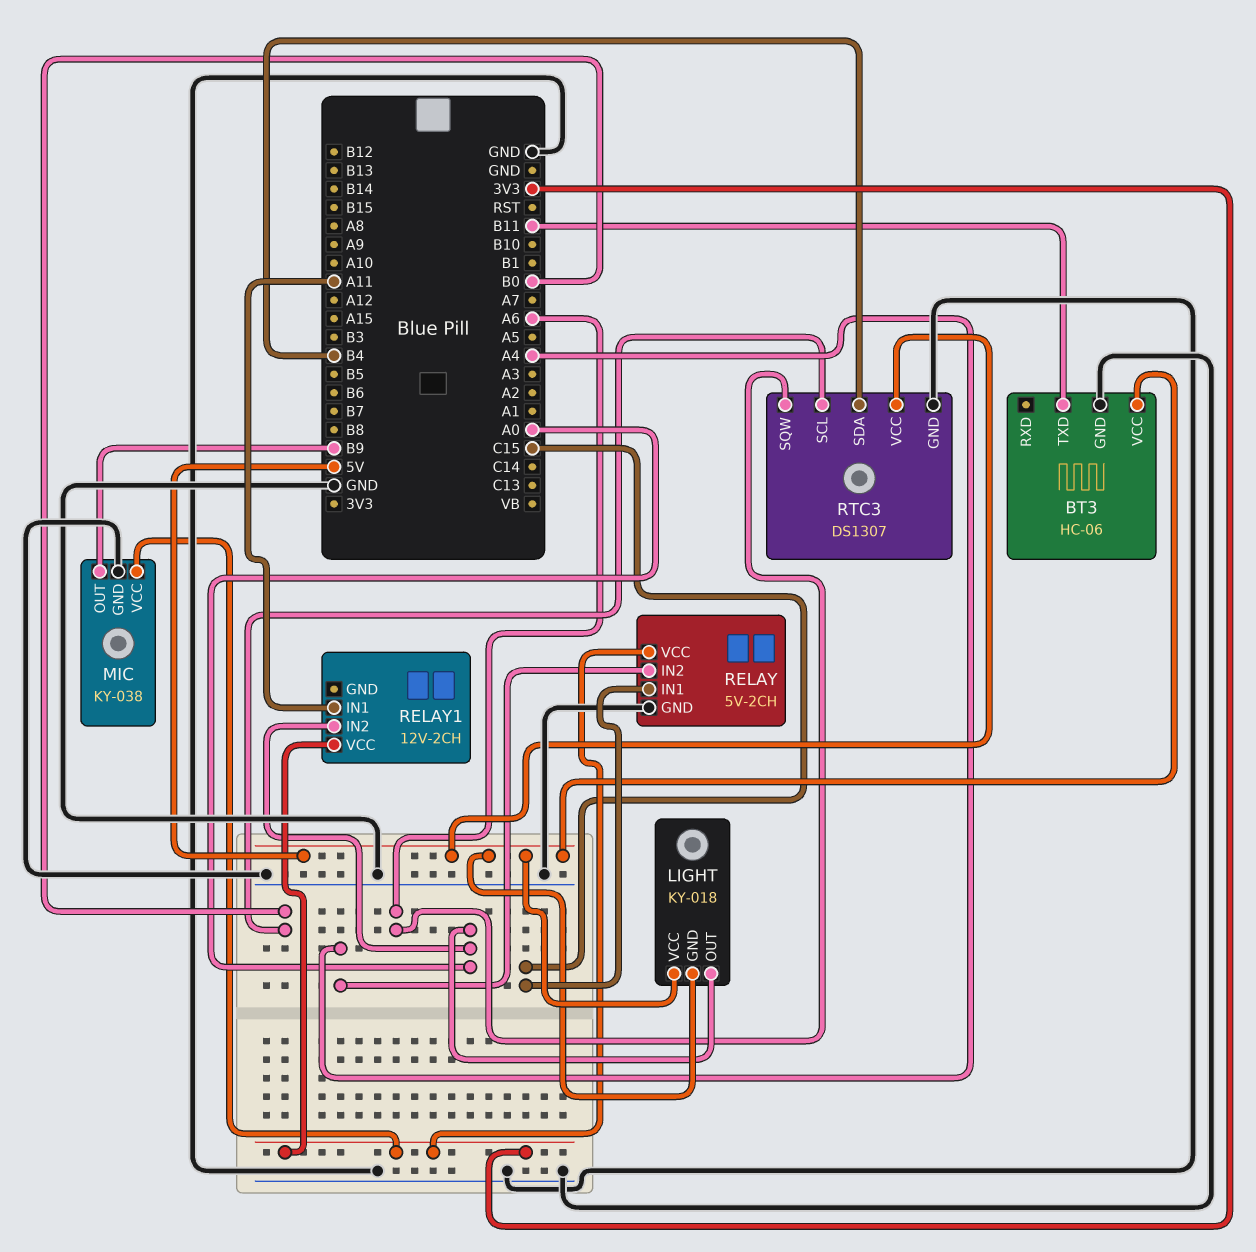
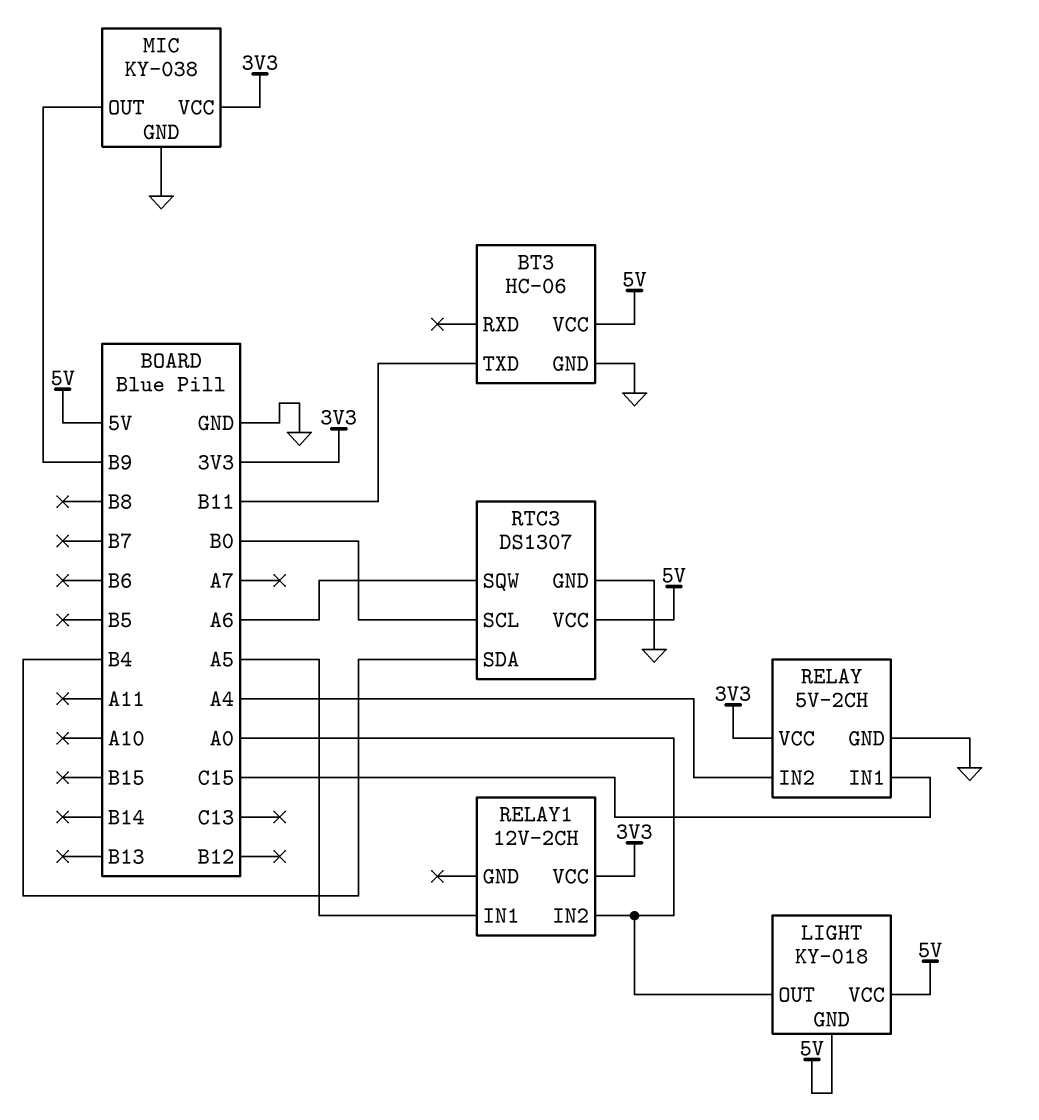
RELAY1 pin IN1: A11 -> A5

